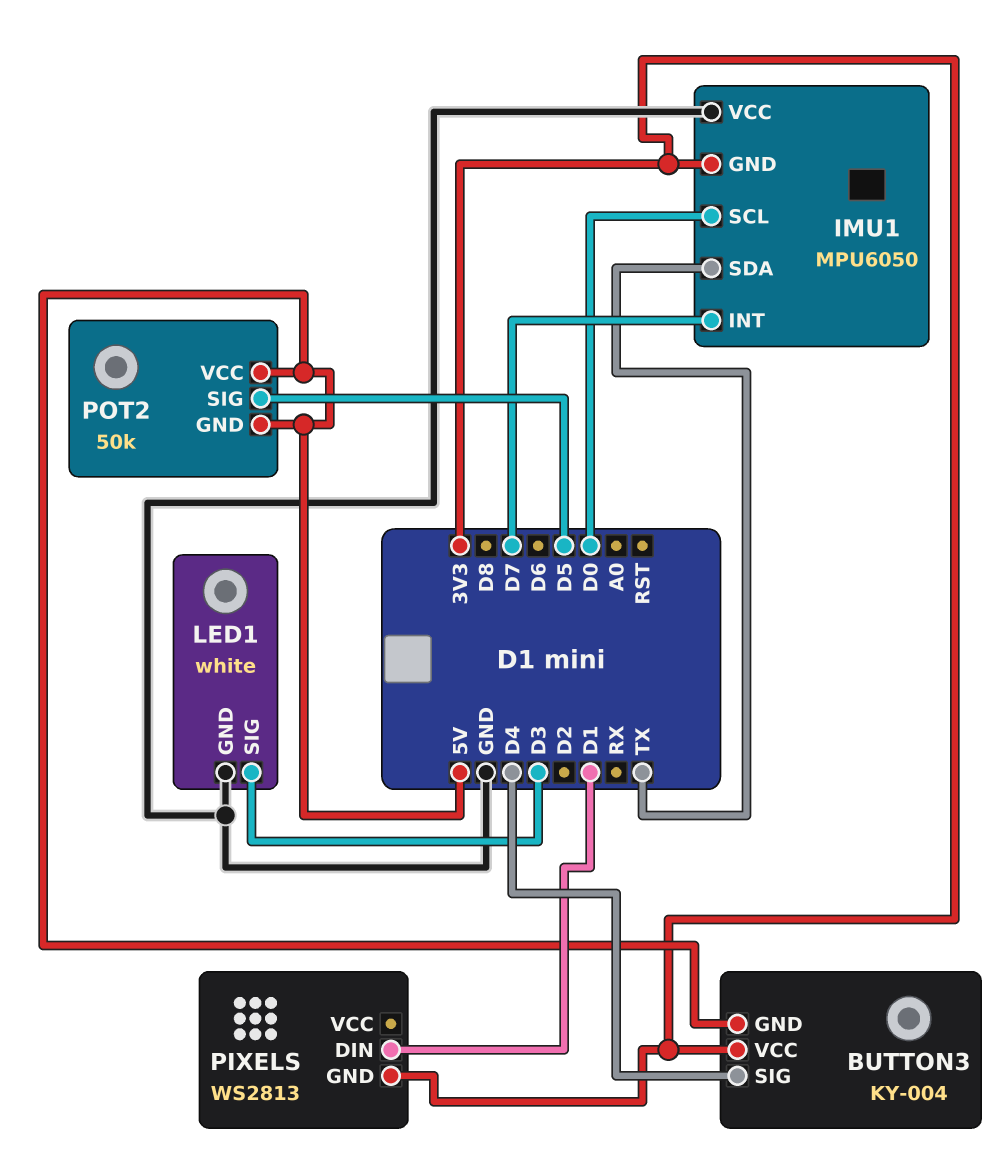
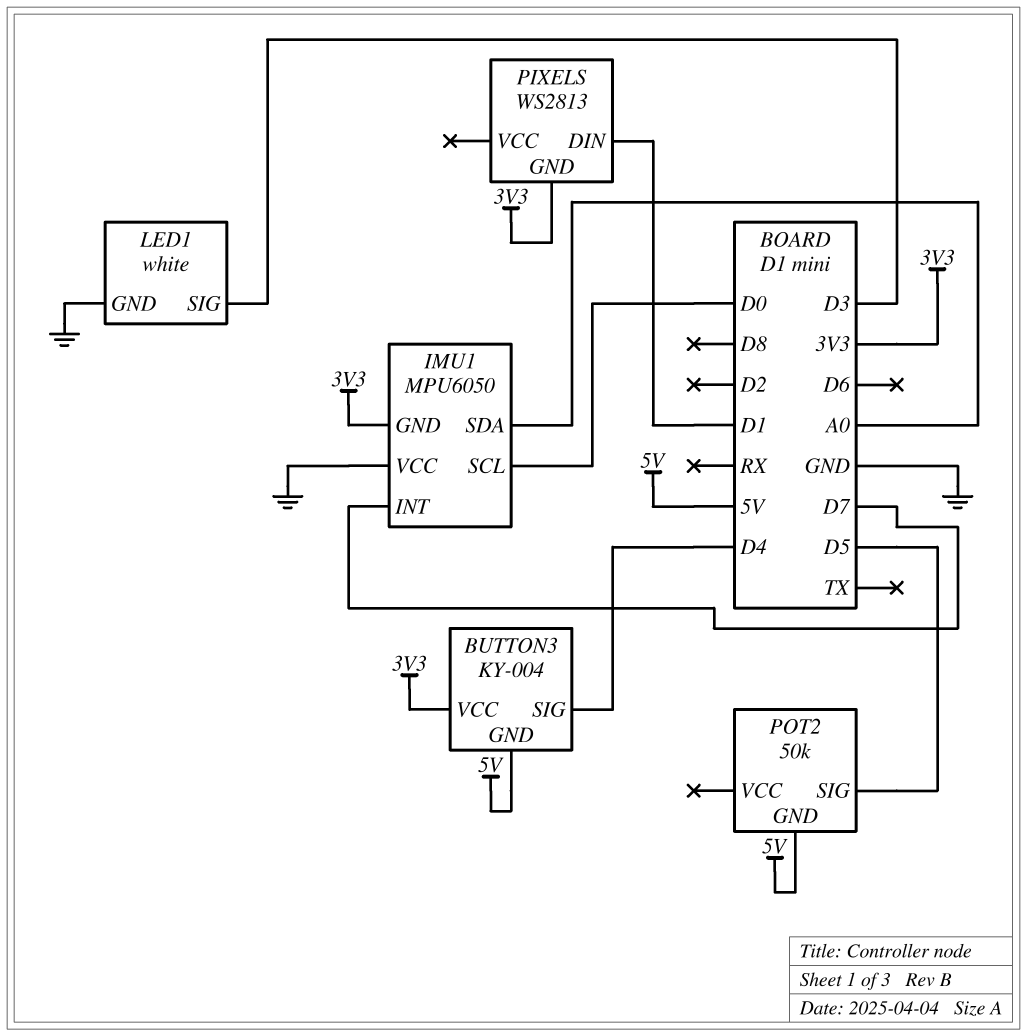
IMU1 pin SDA: TX -> A0
POT2 pin VCC: 5V -> none

